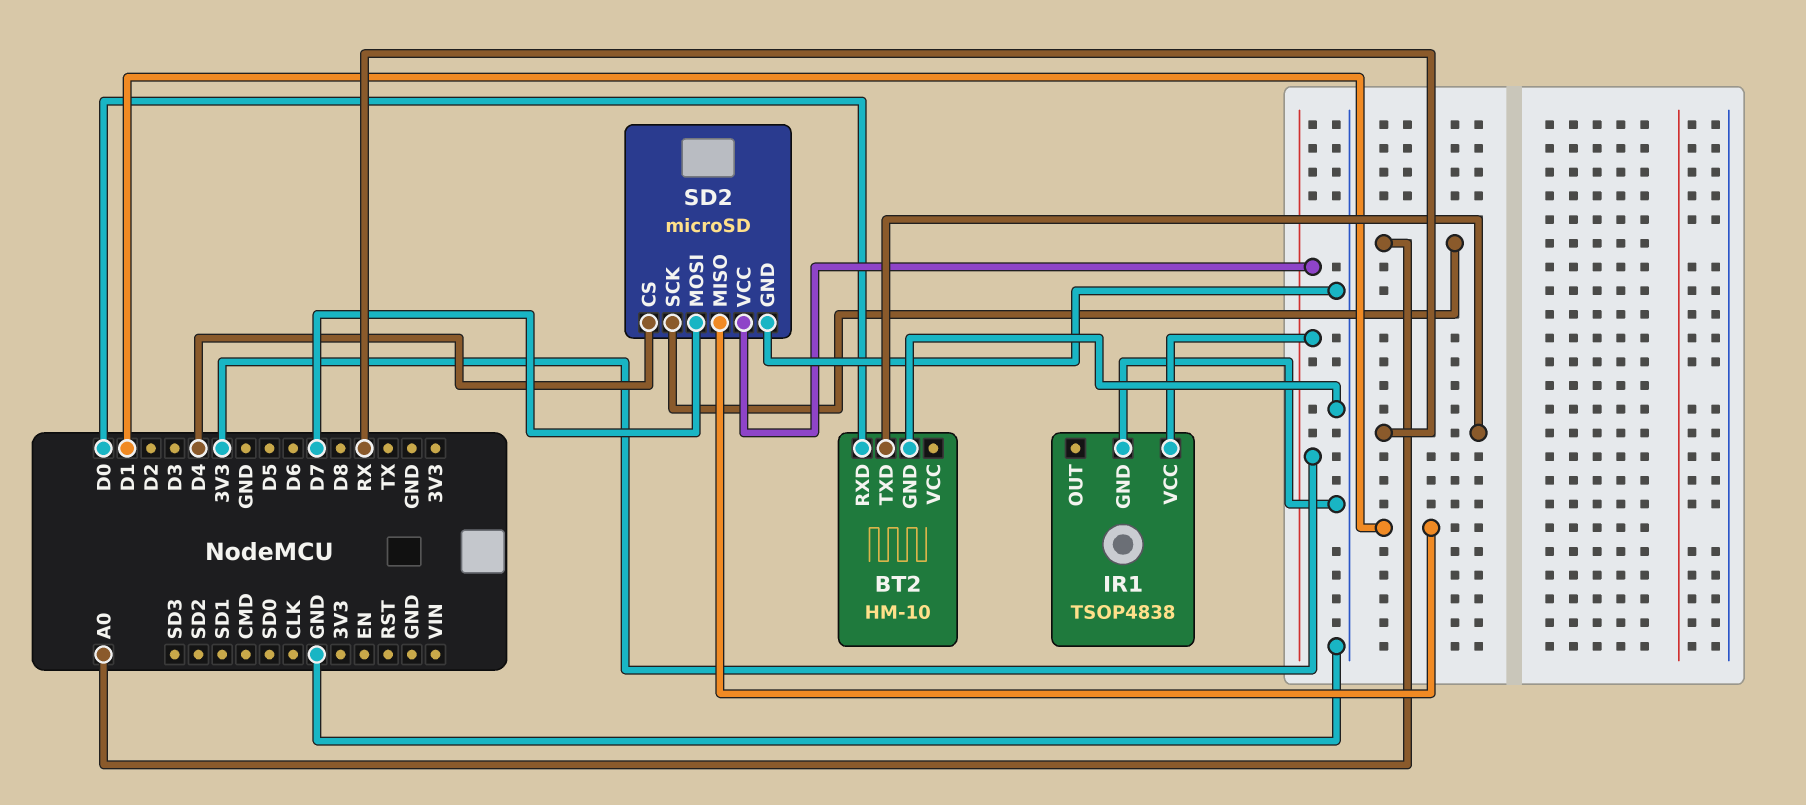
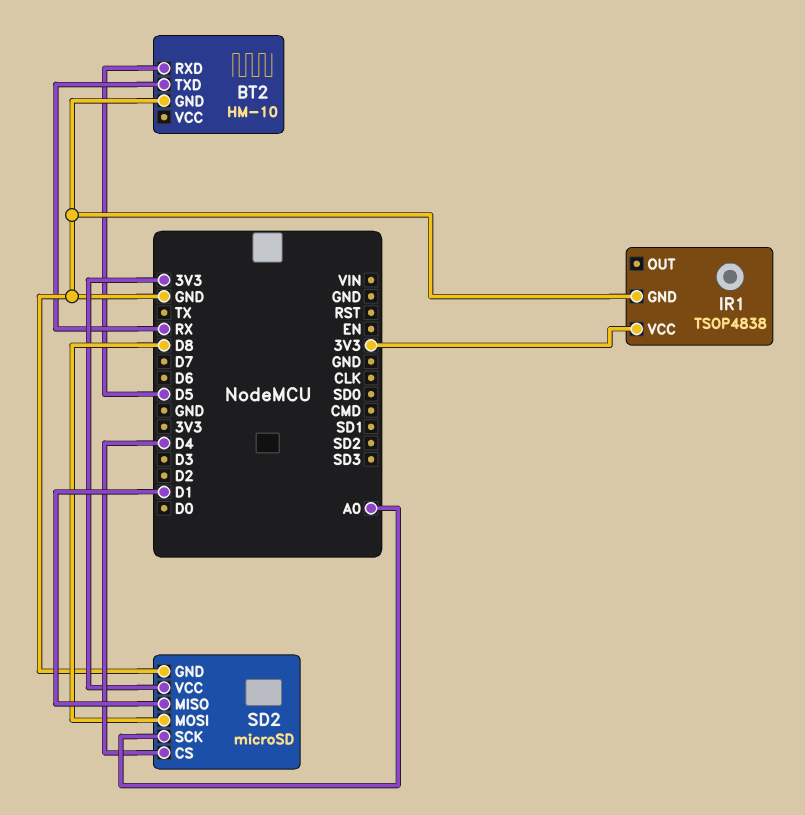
BT2 pin RXD: D0 -> D5
SD2 pin MOSI: D7 -> D8

